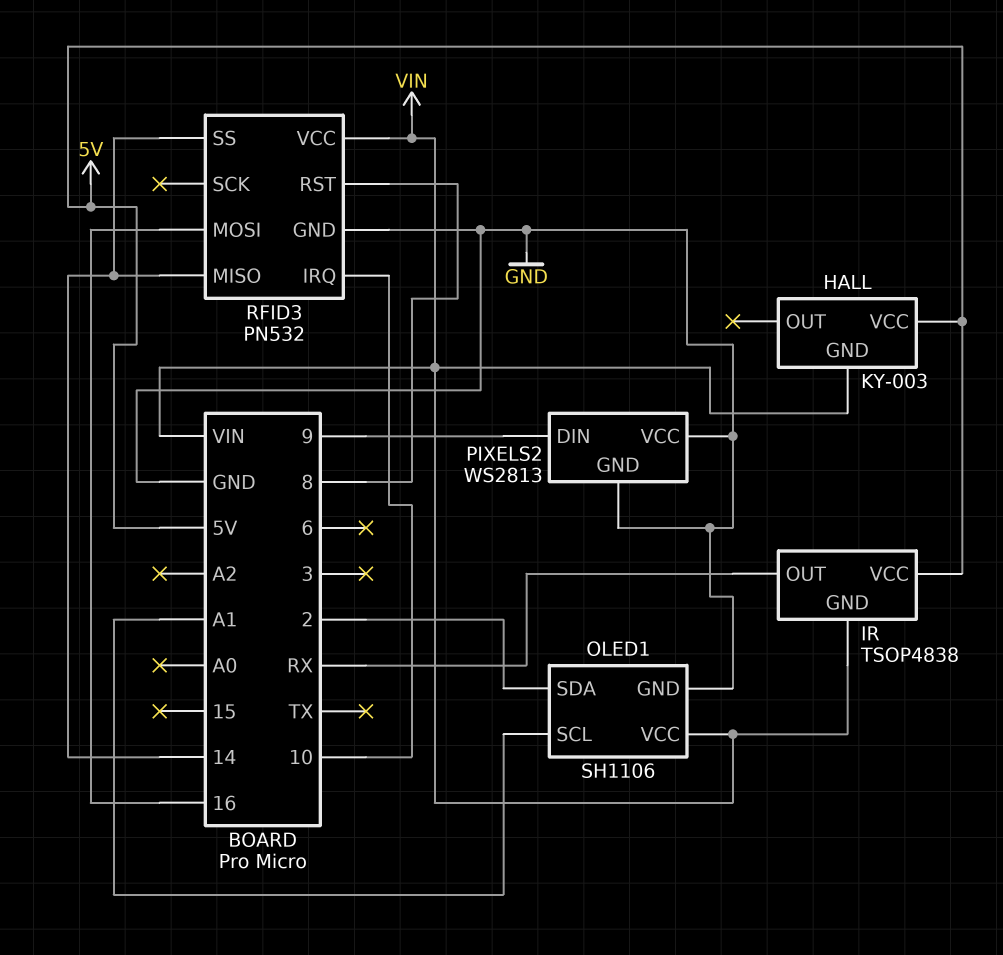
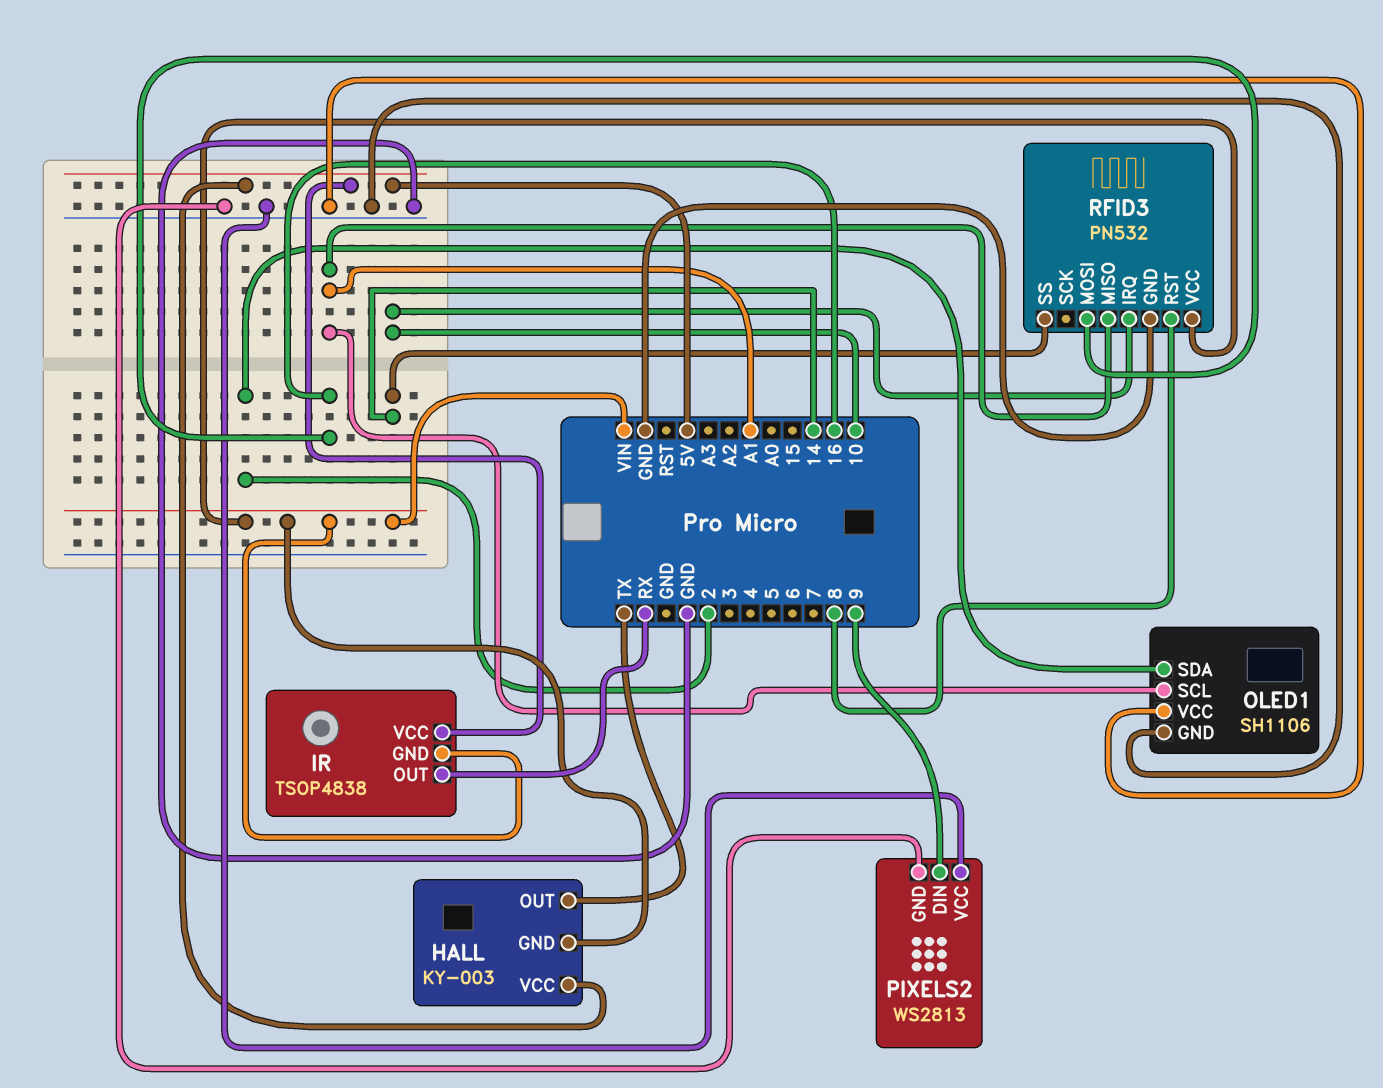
HALL pin OUT: none -> TX
OLED1 pin VCC: VIN -> GND
RFID3 pin MISO: 14 -> A1

